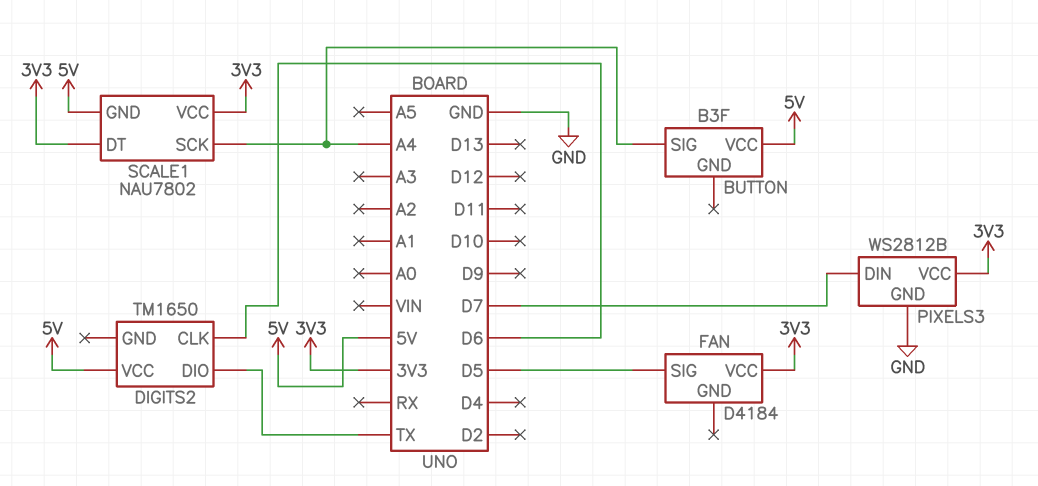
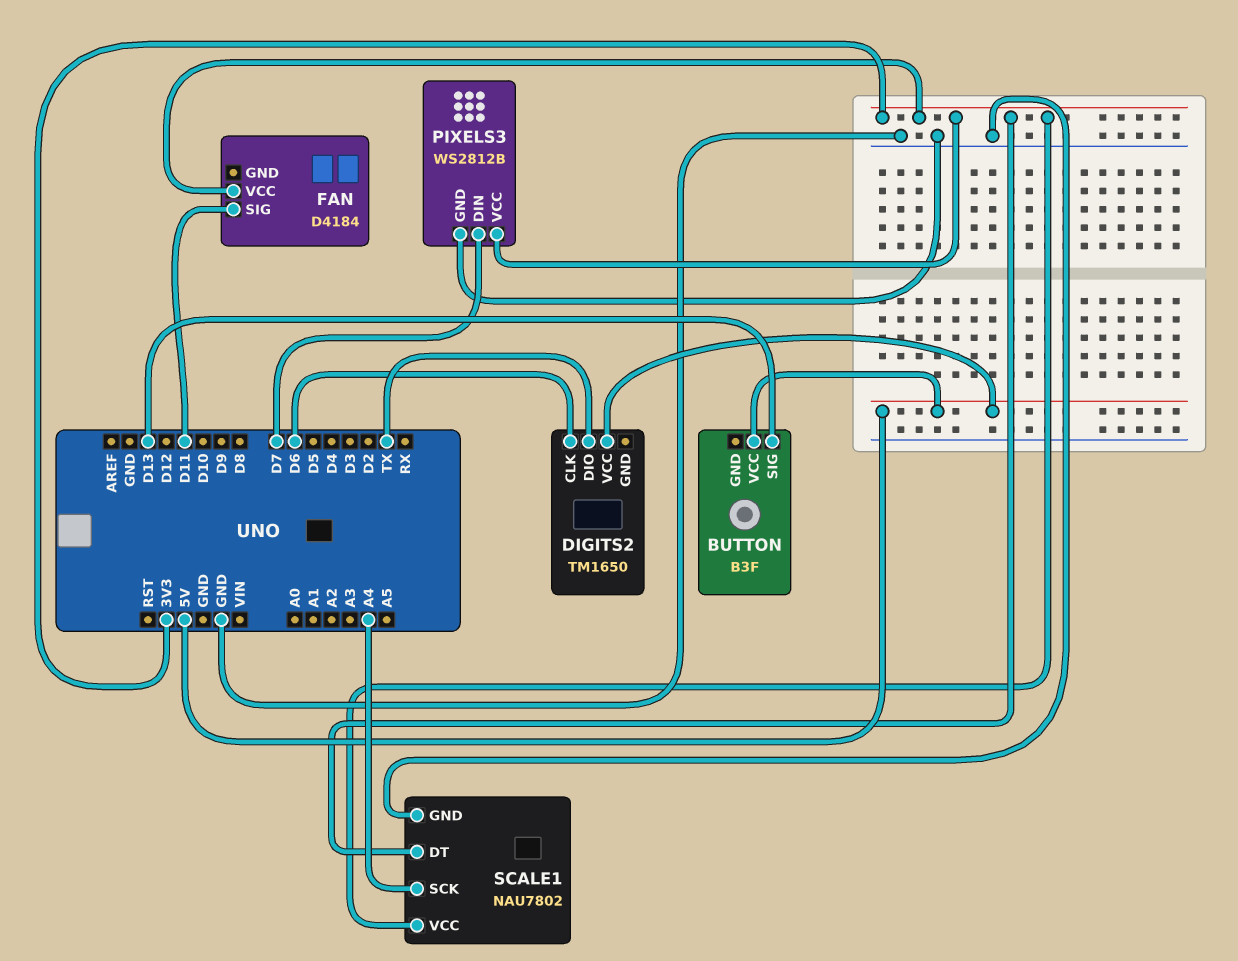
BUTTON pin SIG: A4 -> D13
FAN pin SIG: D5 -> D11
SCALE1 pin GND: 5V -> GND

